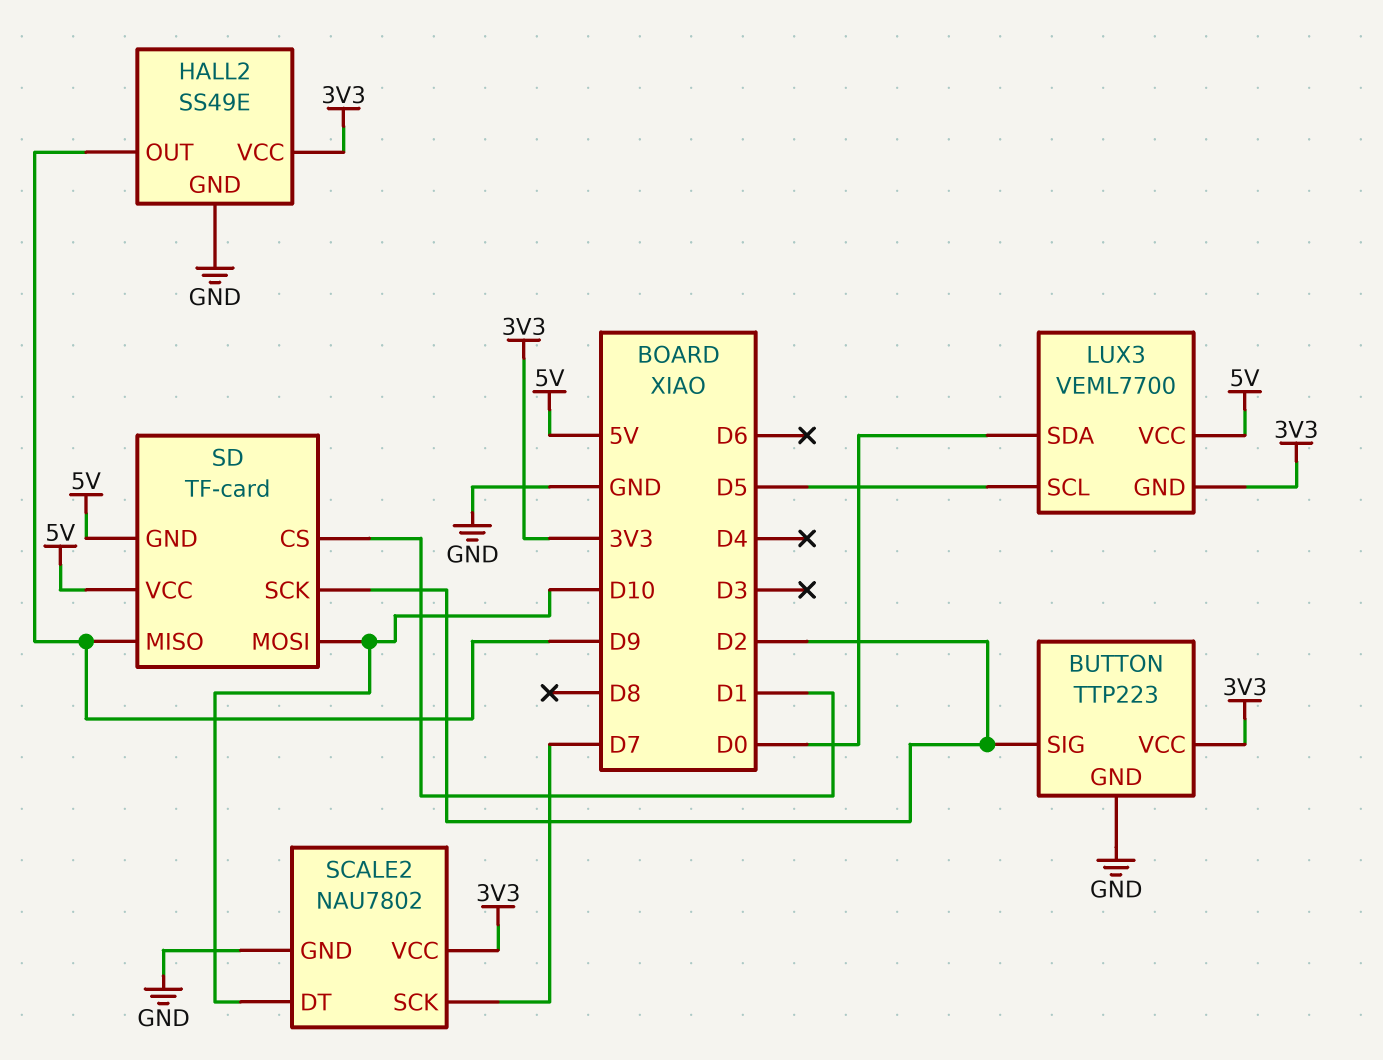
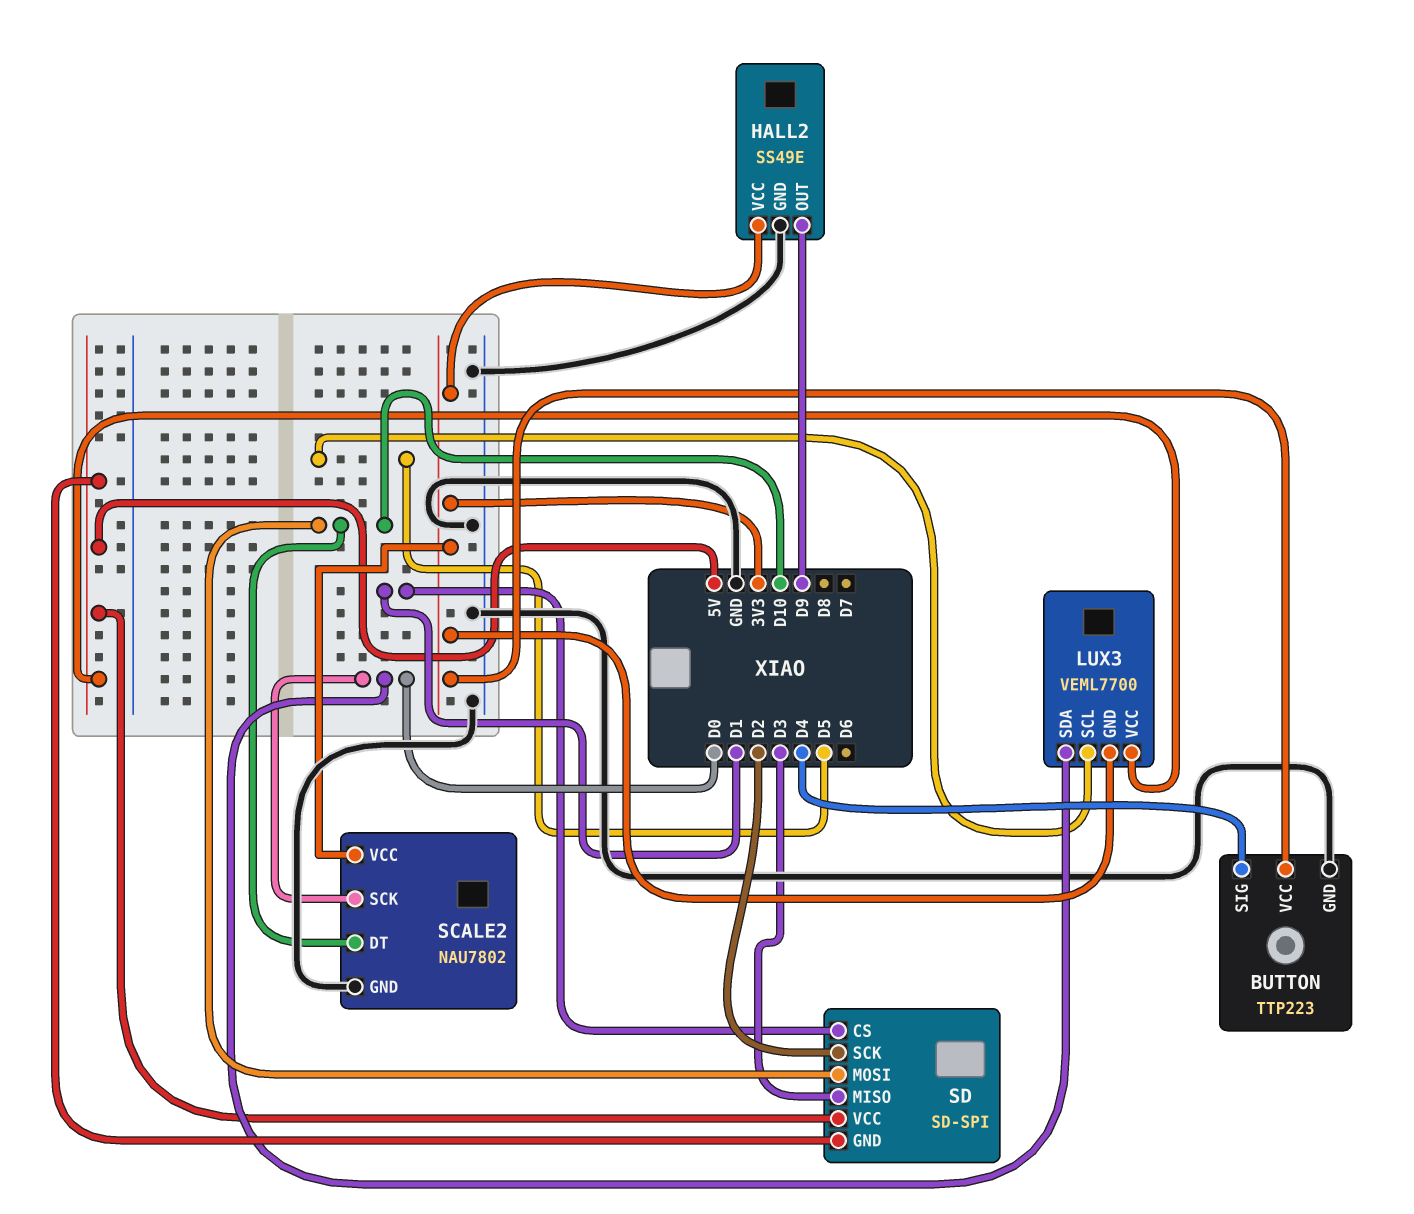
BUTTON pin SIG: D2 -> D4
SCALE2 pin SCK: D7 -> D0
SD: TF-card -> SD-SPI
SD pin MISO: D9 -> D3

